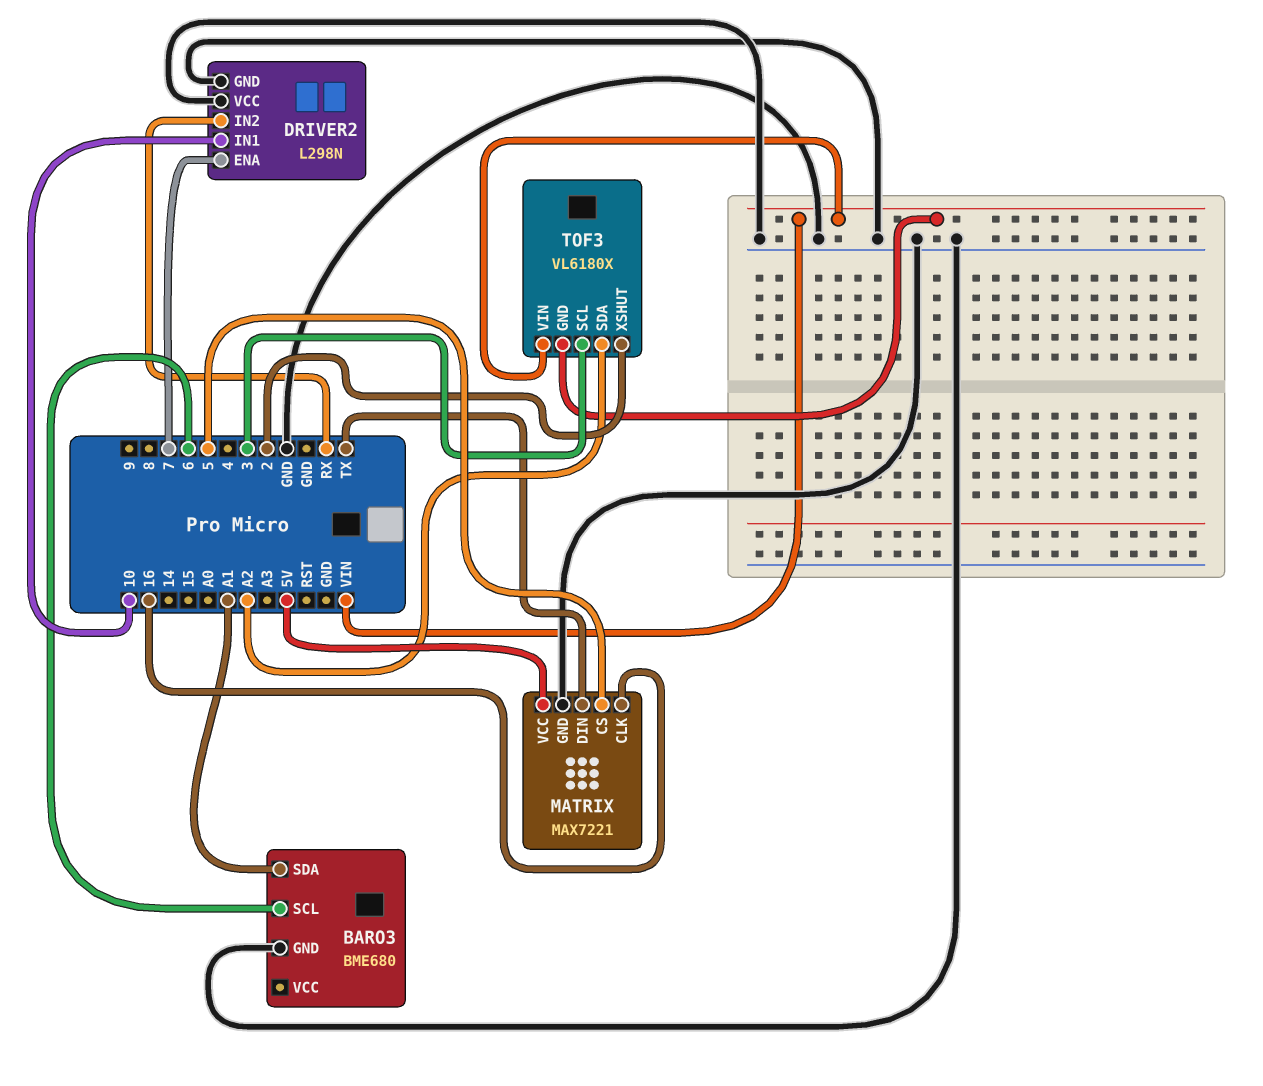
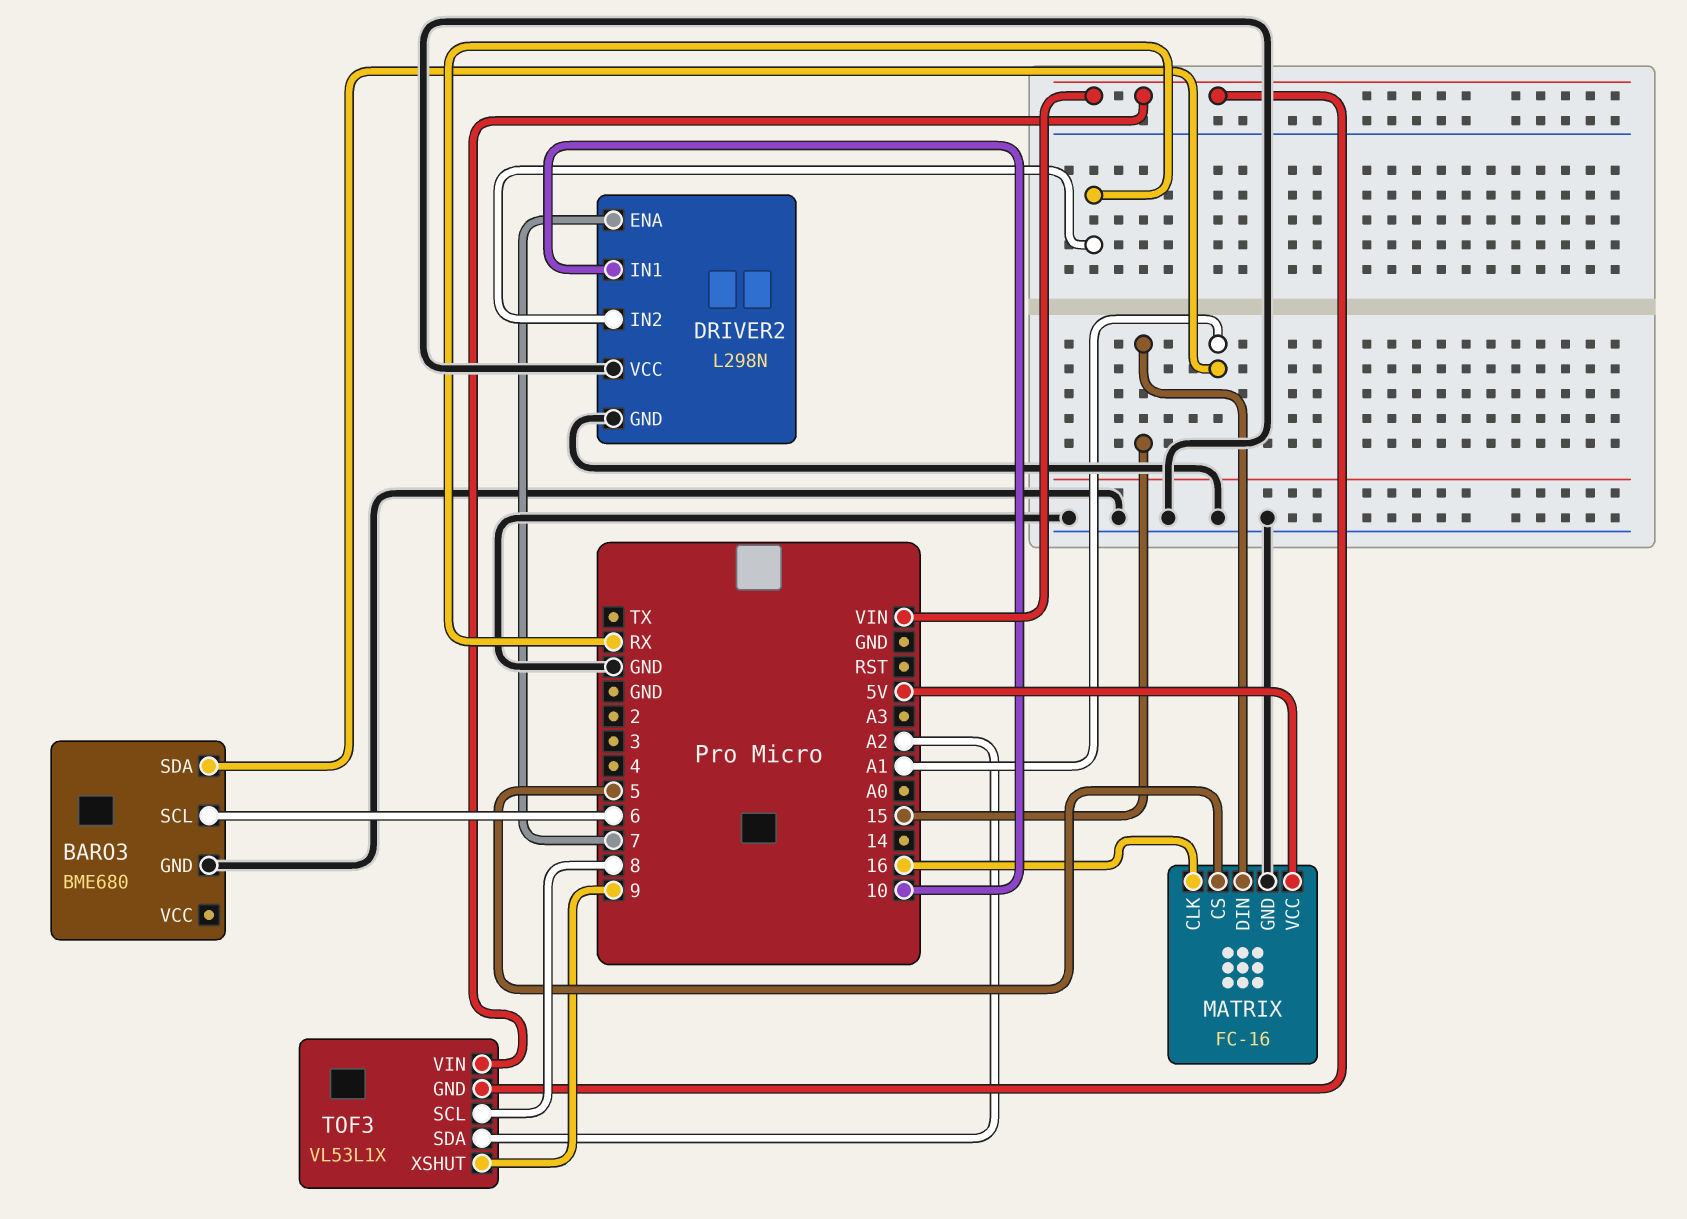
MATRIX: MAX7221 -> FC-16
MATRIX pin DIN: TX -> 15
TOF3: VL6180X -> VL53L1X
TOF3 pin SCL: 3 -> 8
TOF3 pin XSHUT: 2 -> 9

